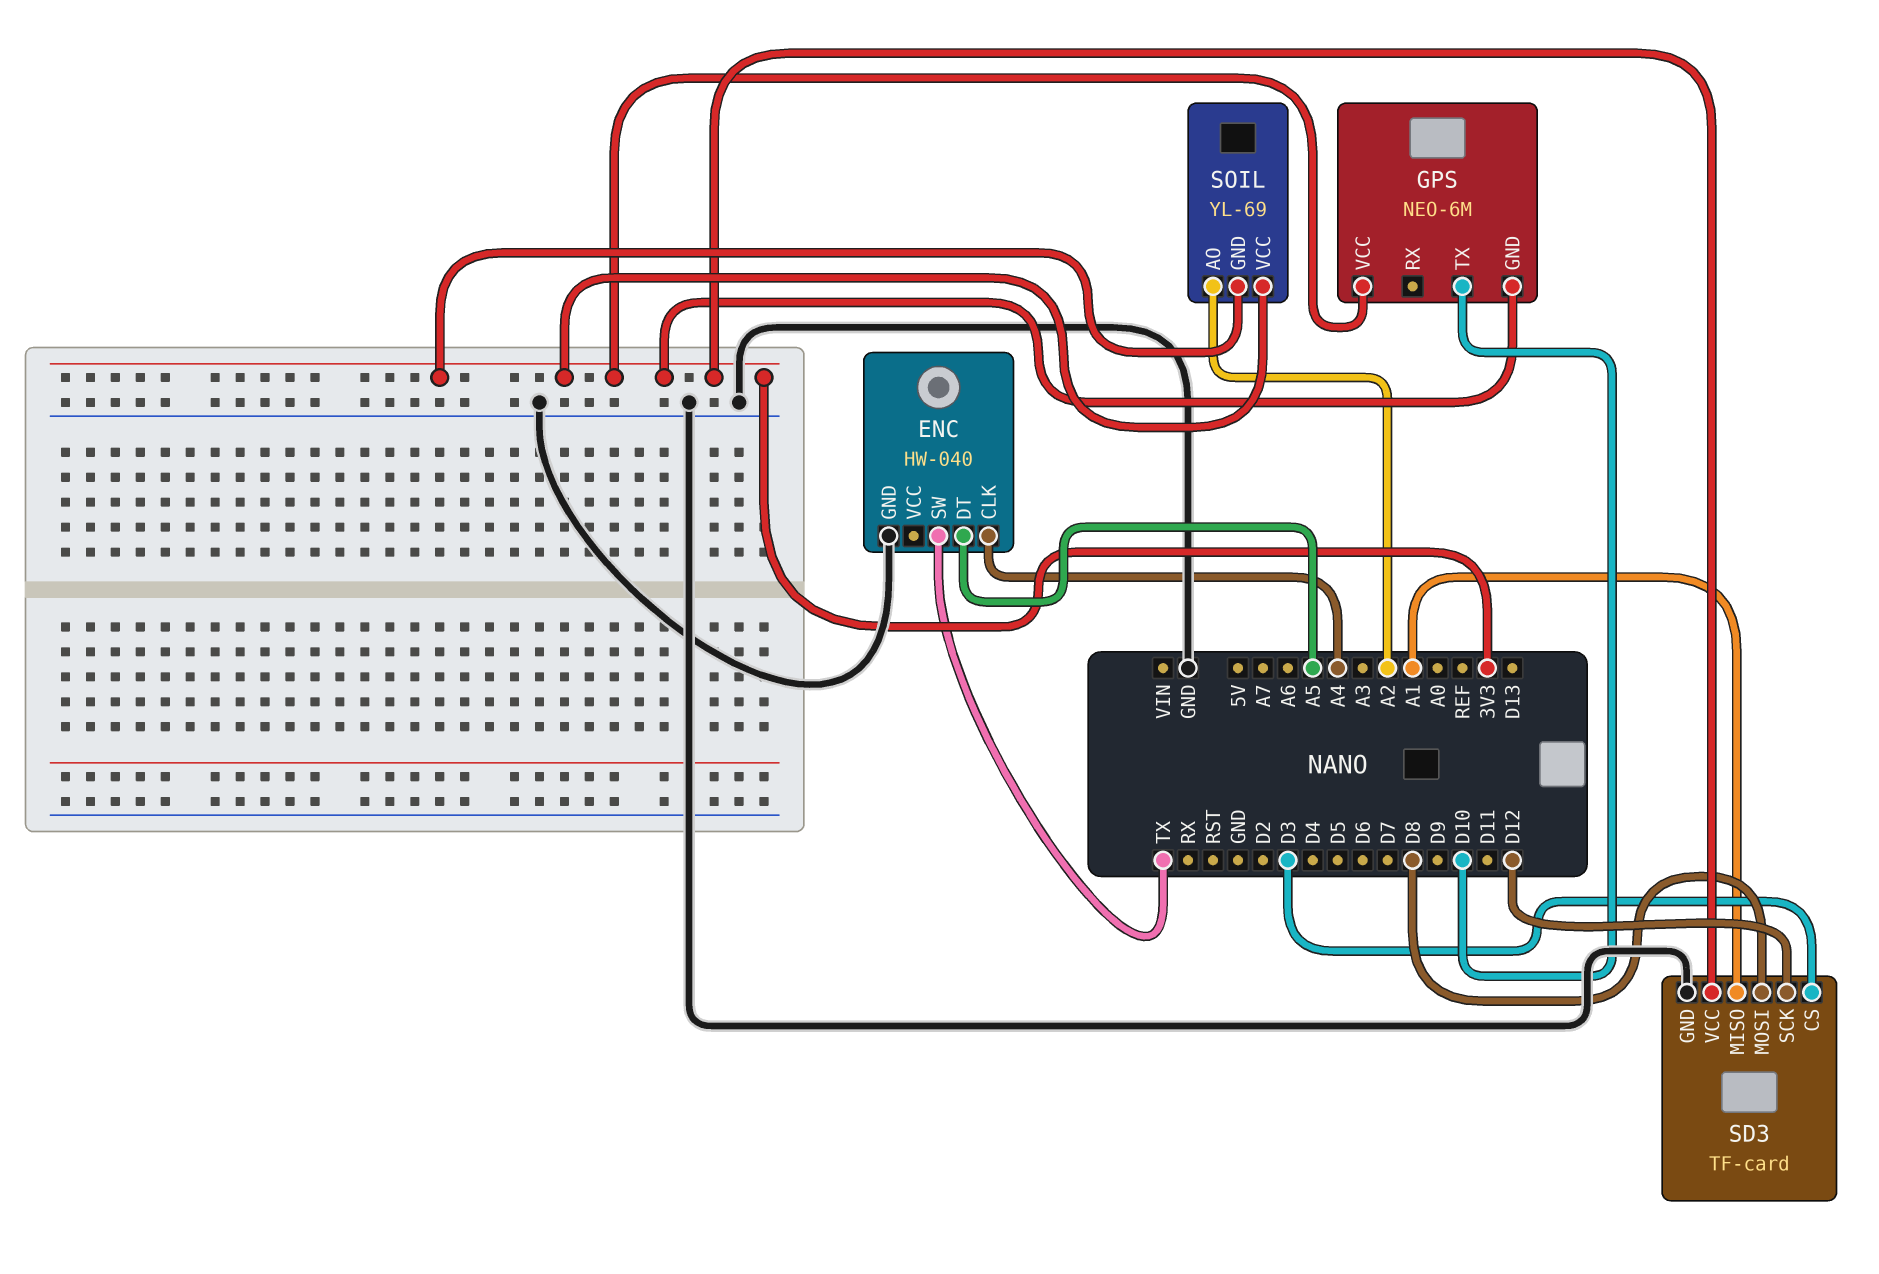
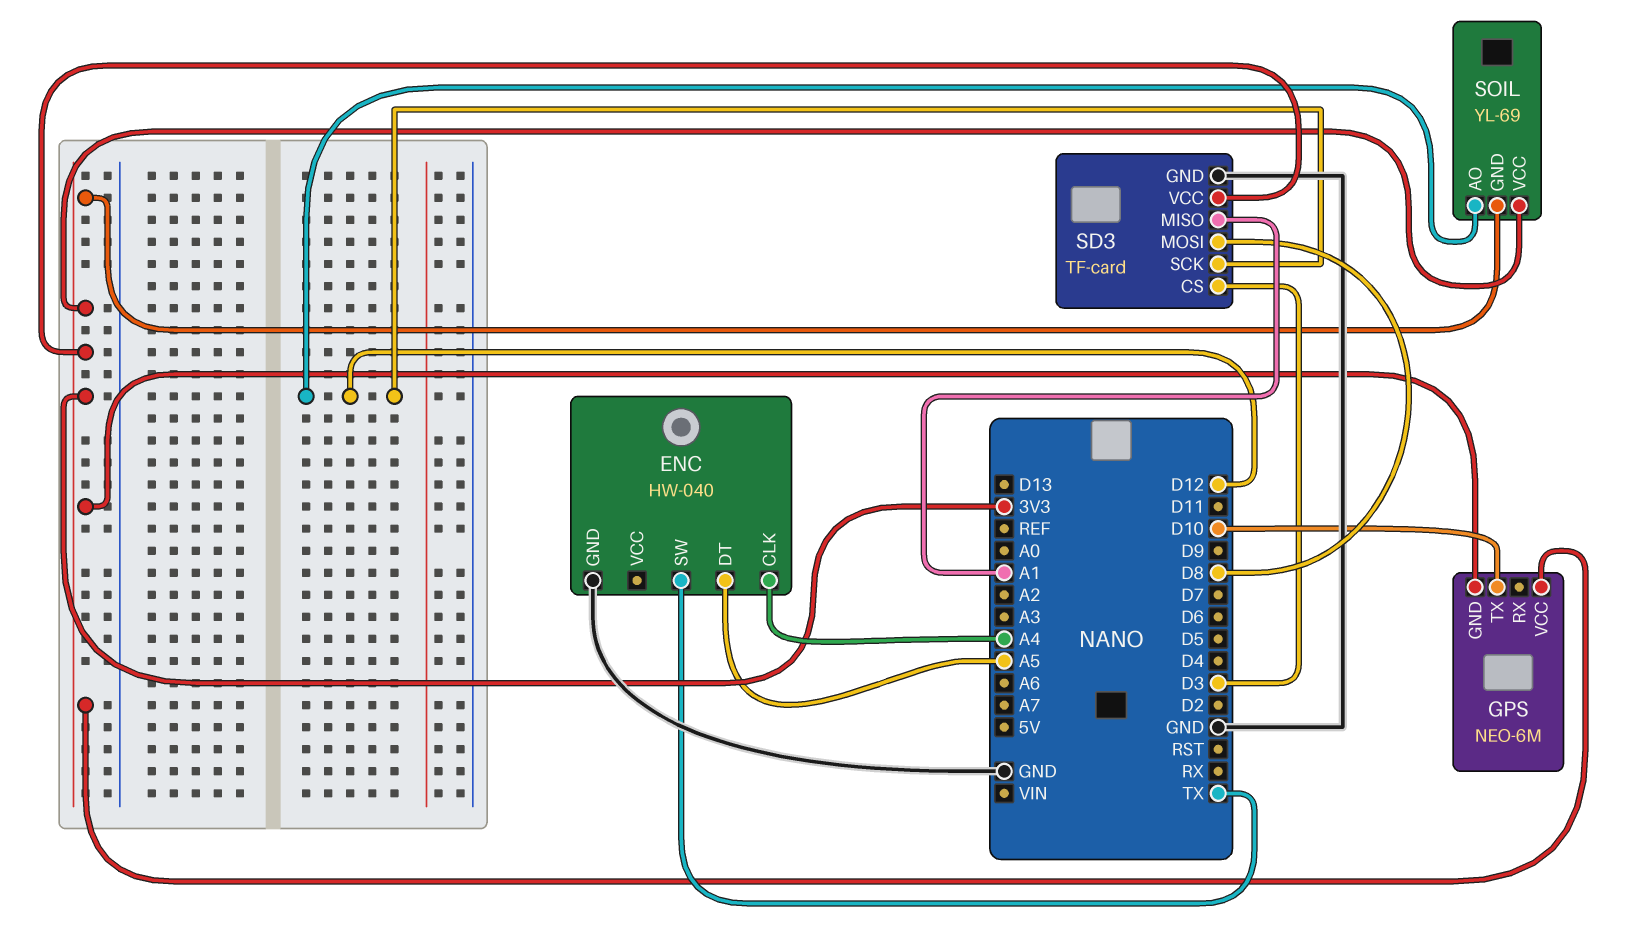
SOIL pin AO: A2 -> D12

